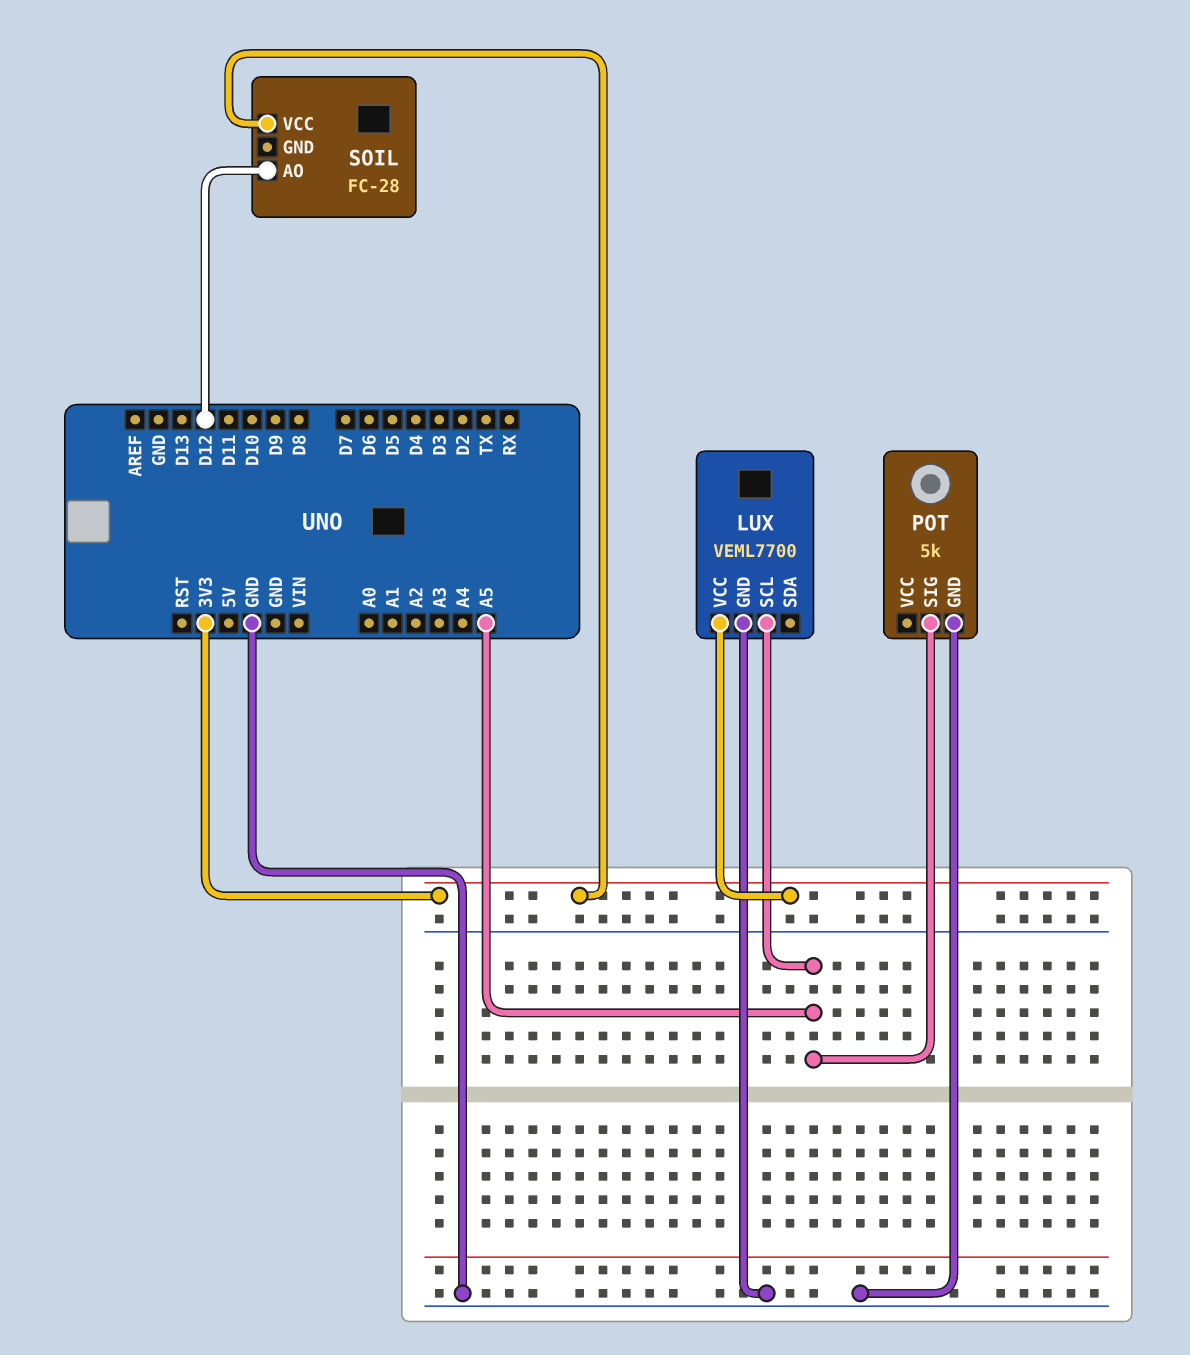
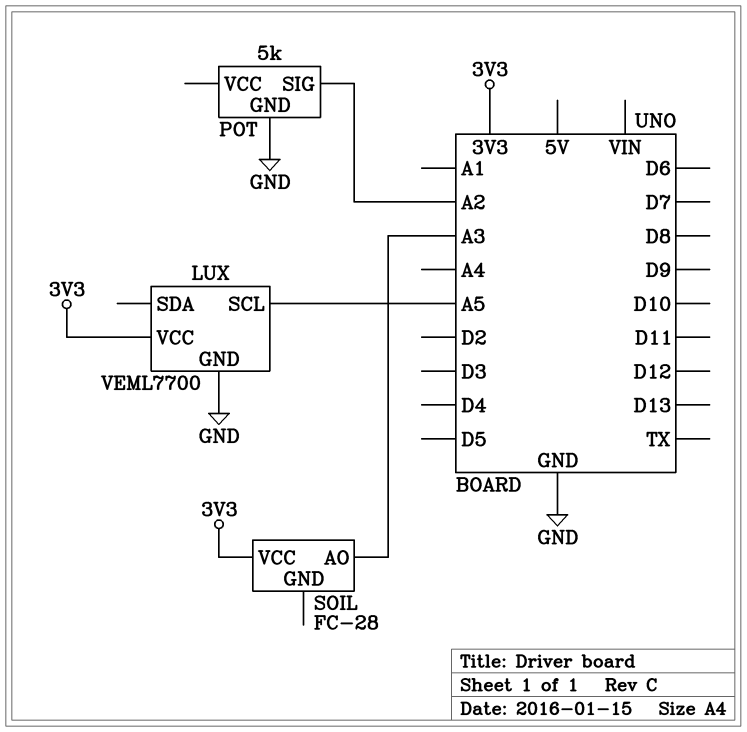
POT pin SIG: A5 -> A2
SOIL pin AO: D12 -> A3

